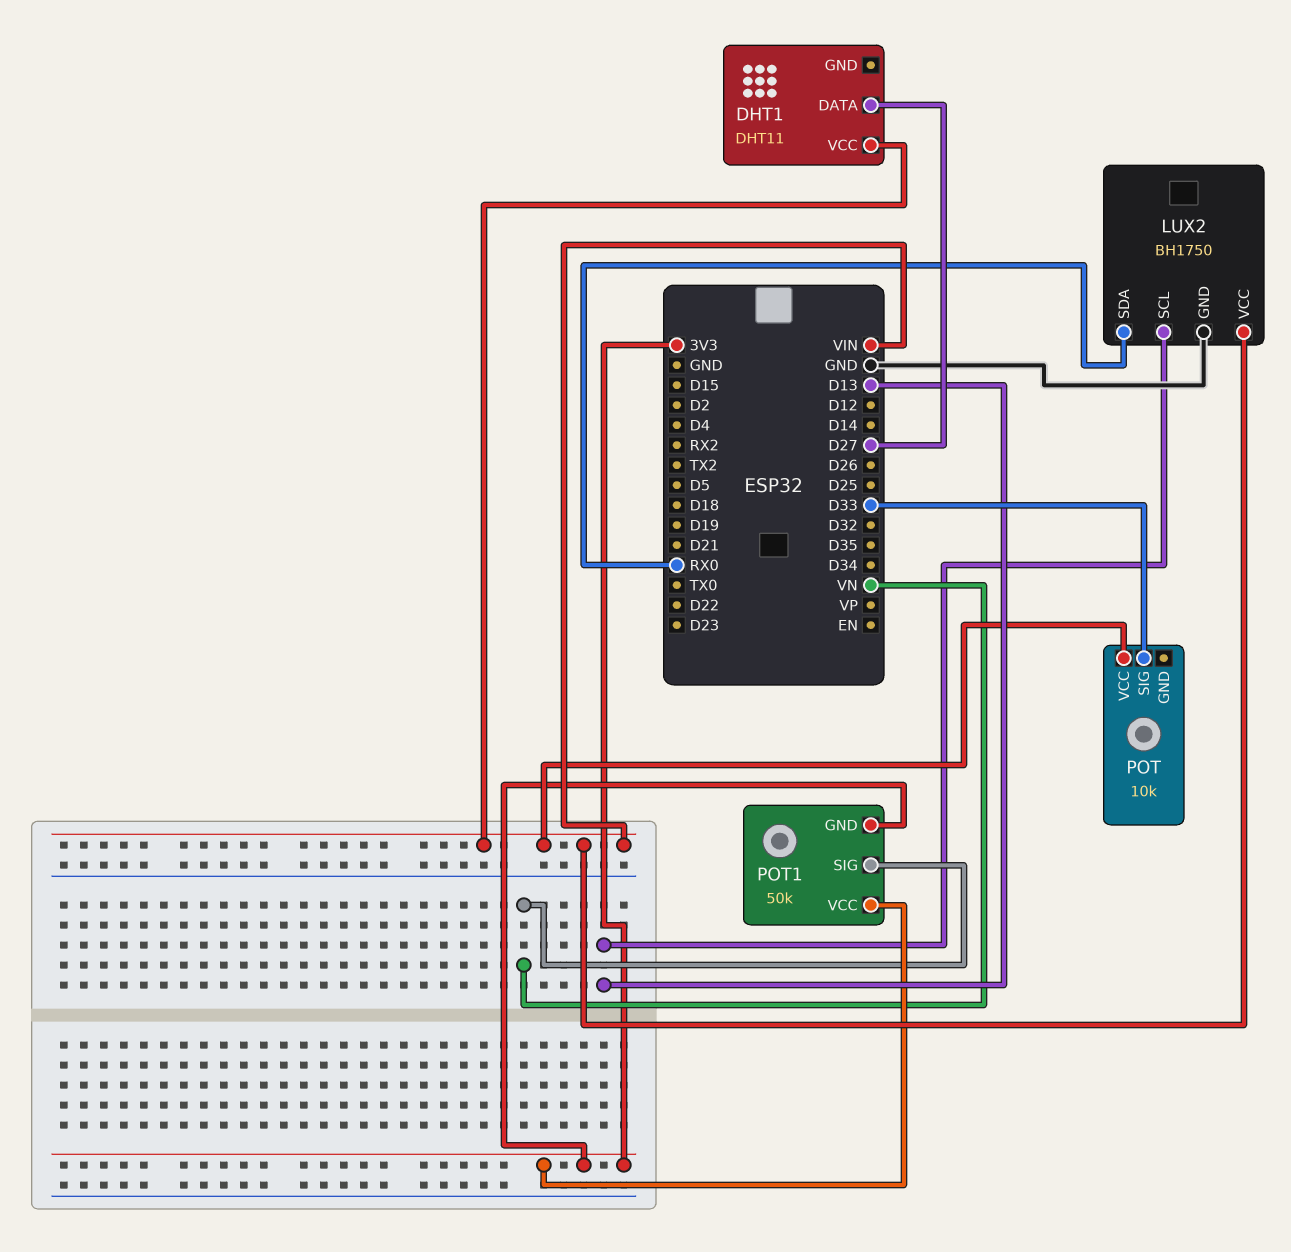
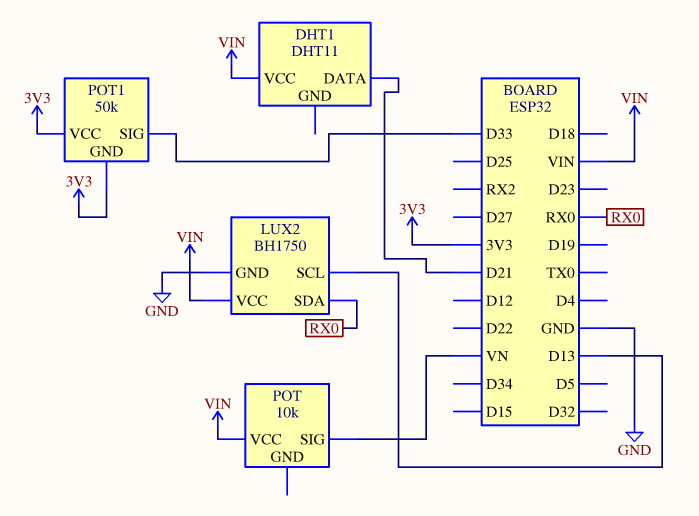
DHT1 pin DATA: D27 -> D21
POT pin SIG: D33 -> VN
POT1 pin SIG: VN -> D33

